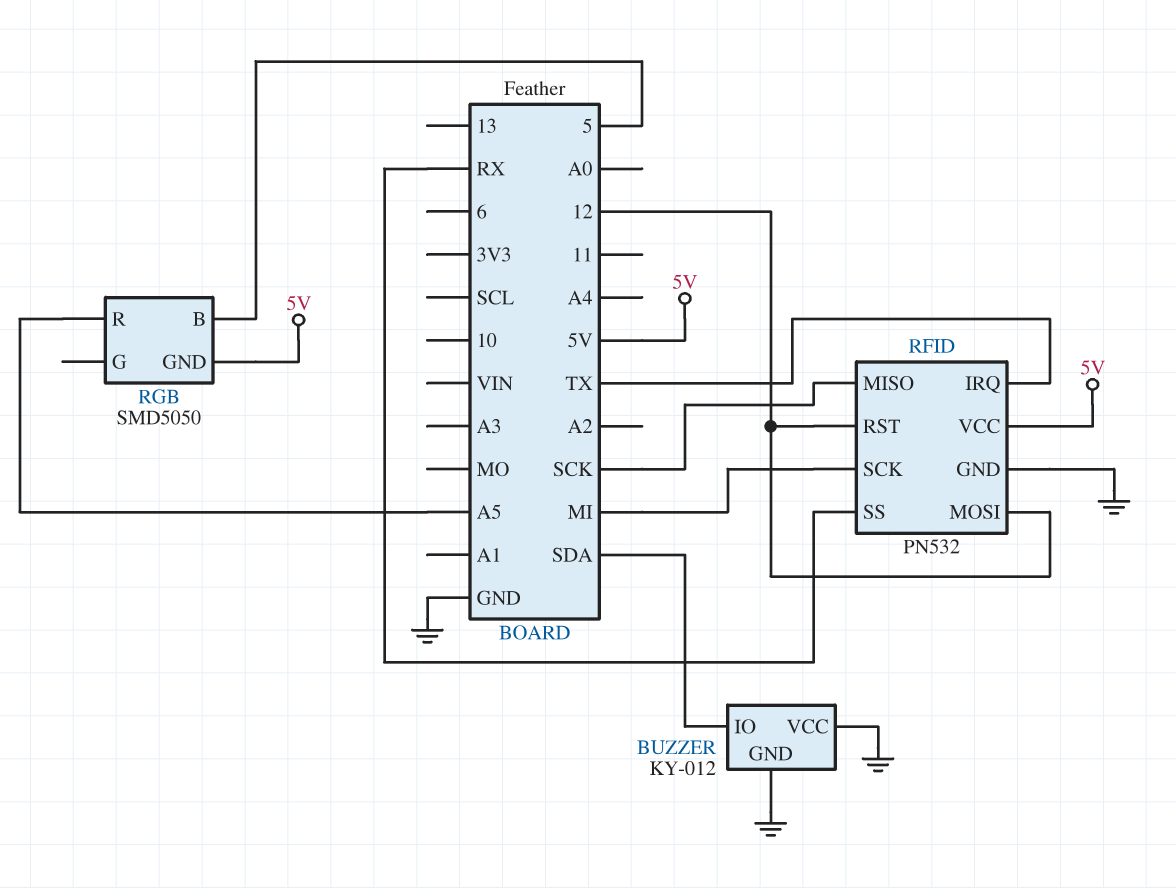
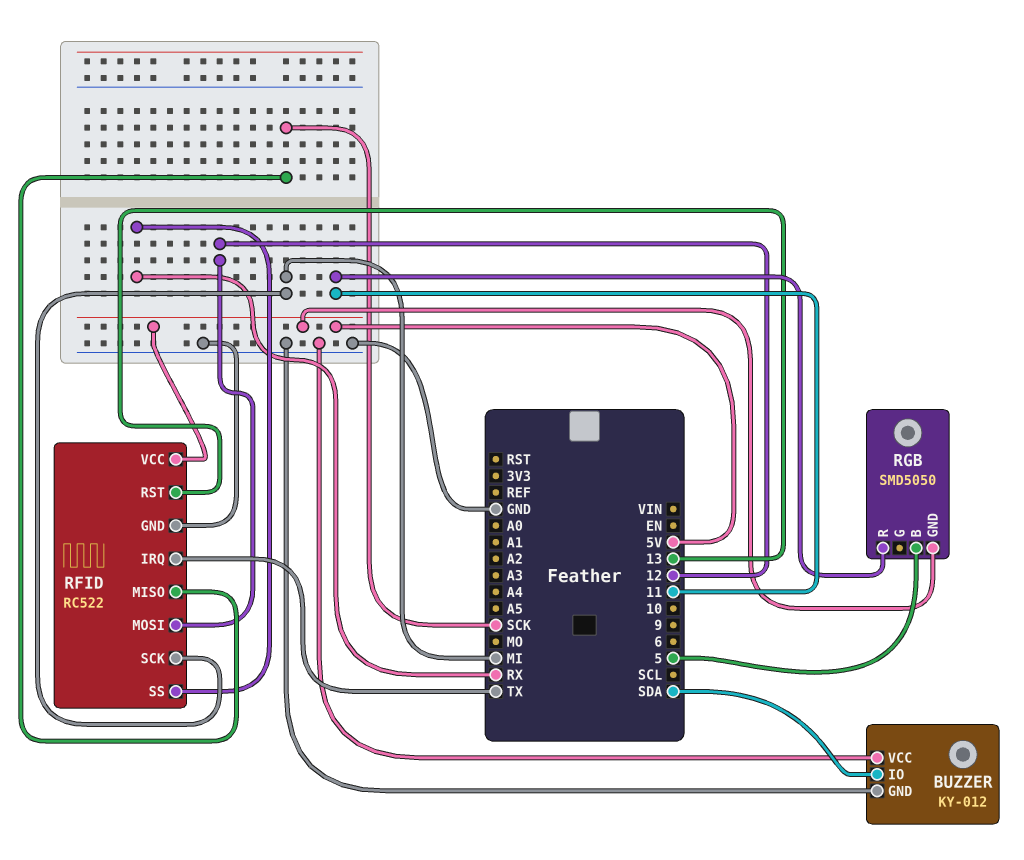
RFID: PN532 -> RC522
RFID pin RST: 12 -> 13
RGB pin R: A5 -> 11

